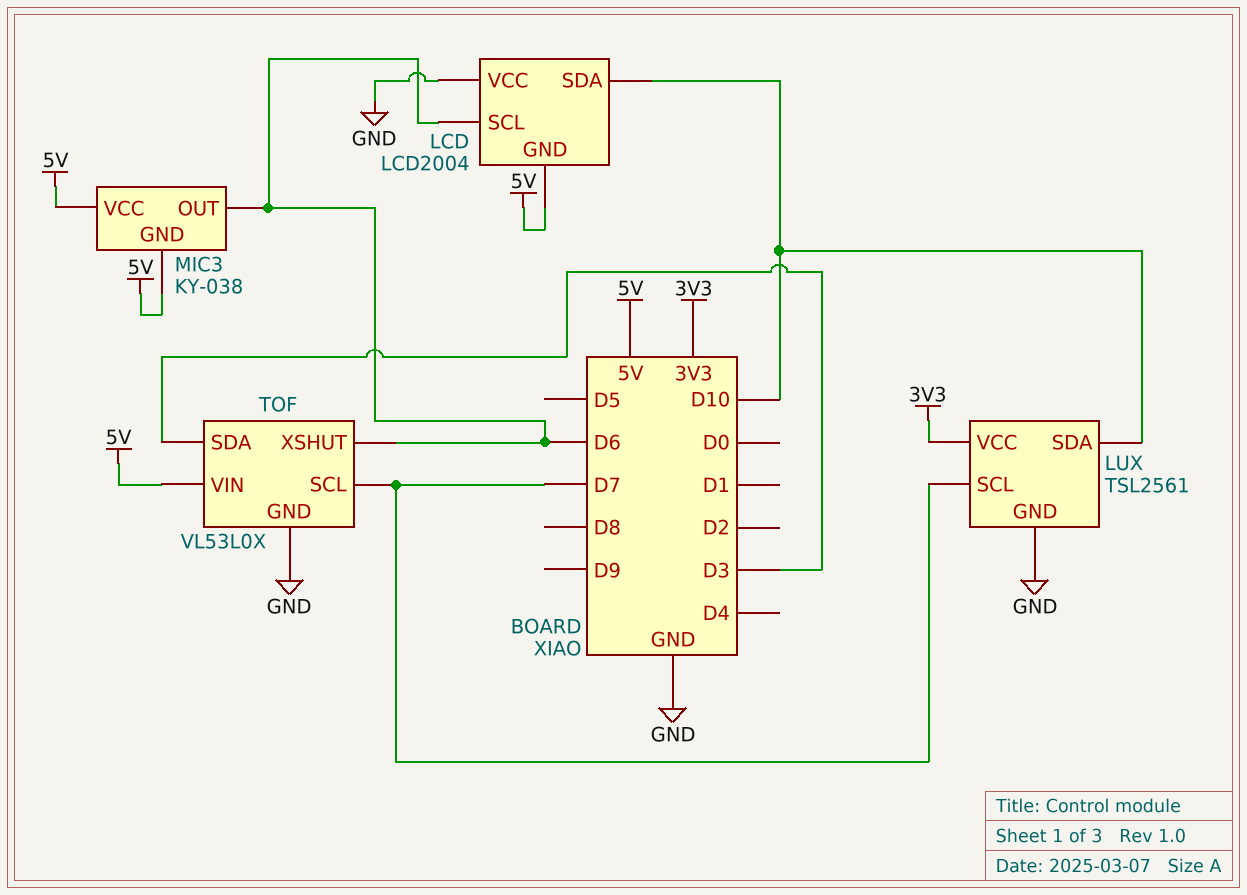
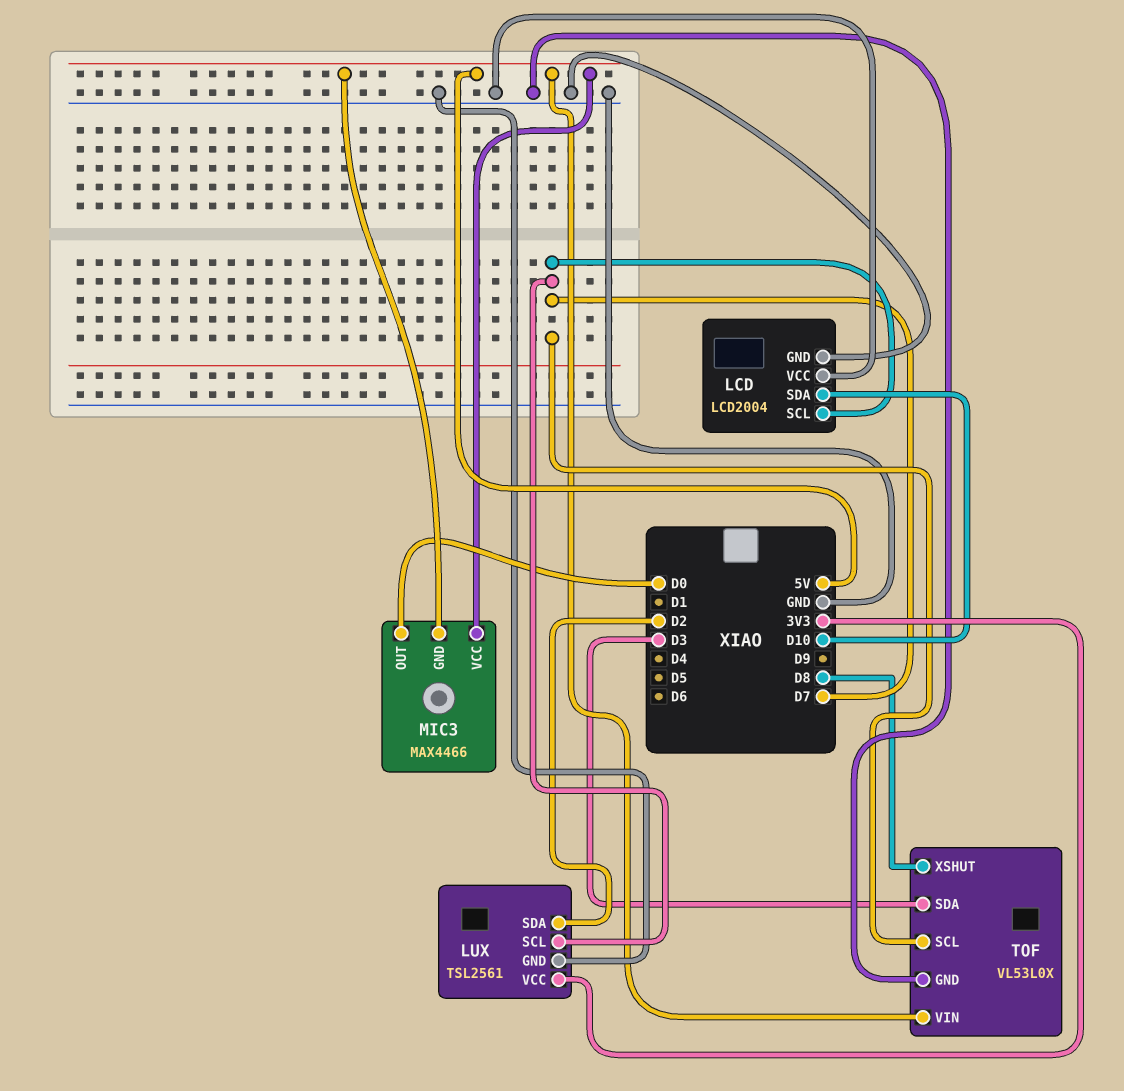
LCD pin GND: 5V -> GND
LCD pin SCL: D6 -> D7
LUX pin SDA: D10 -> D2
MIC3: KY-038 -> MAX4466
MIC3 pin OUT: D6 -> D0
TOF pin XSHUT: D6 -> D8

